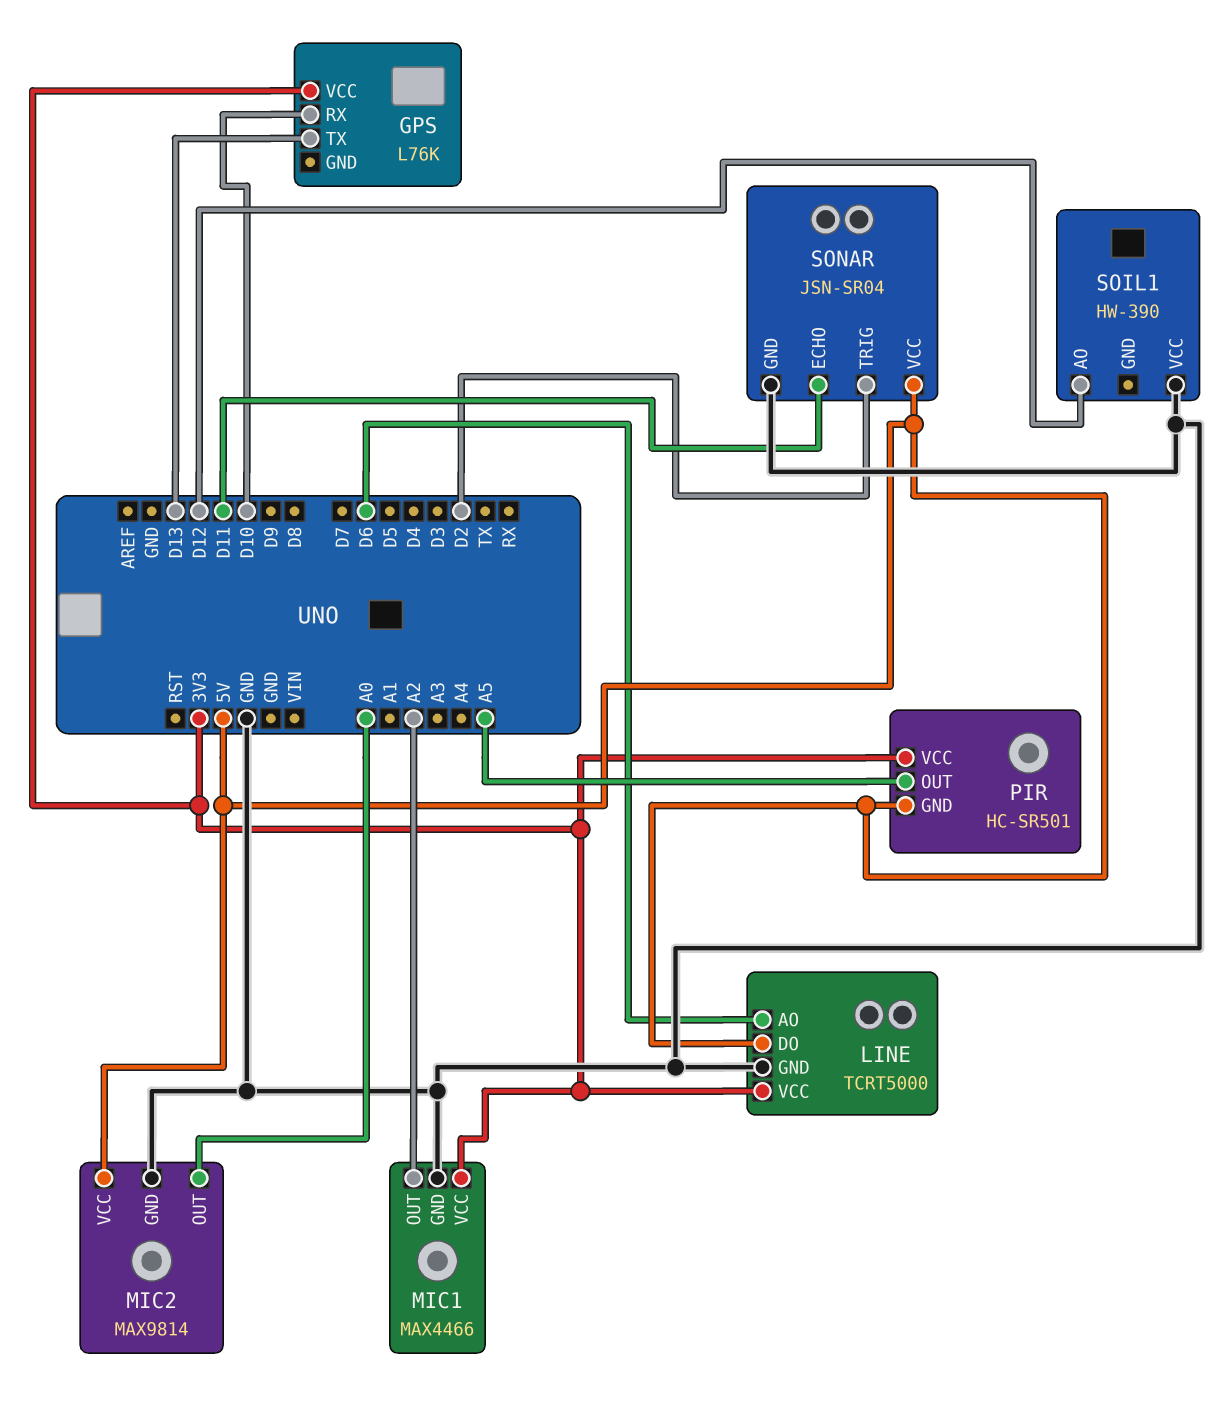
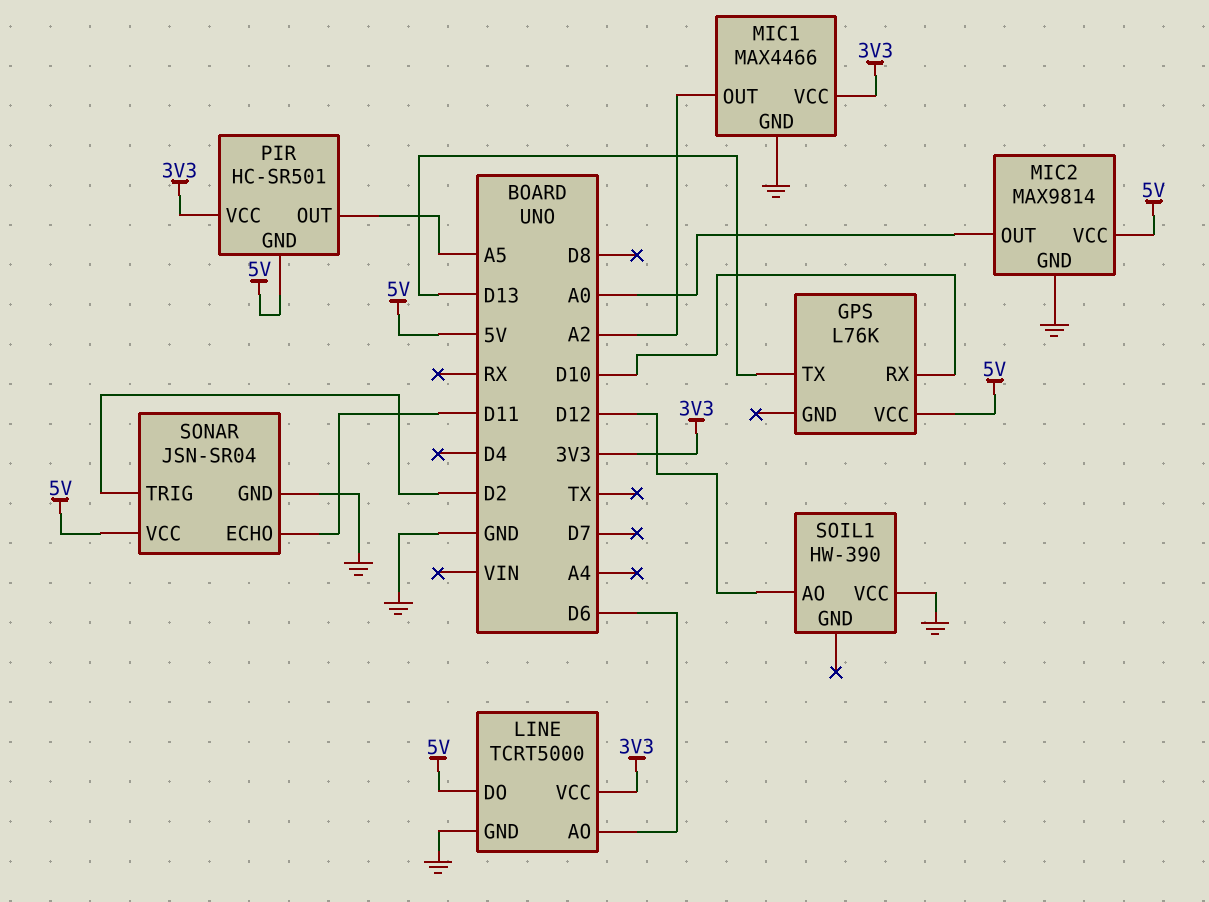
GPS pin VCC: 3V3 -> 5V

